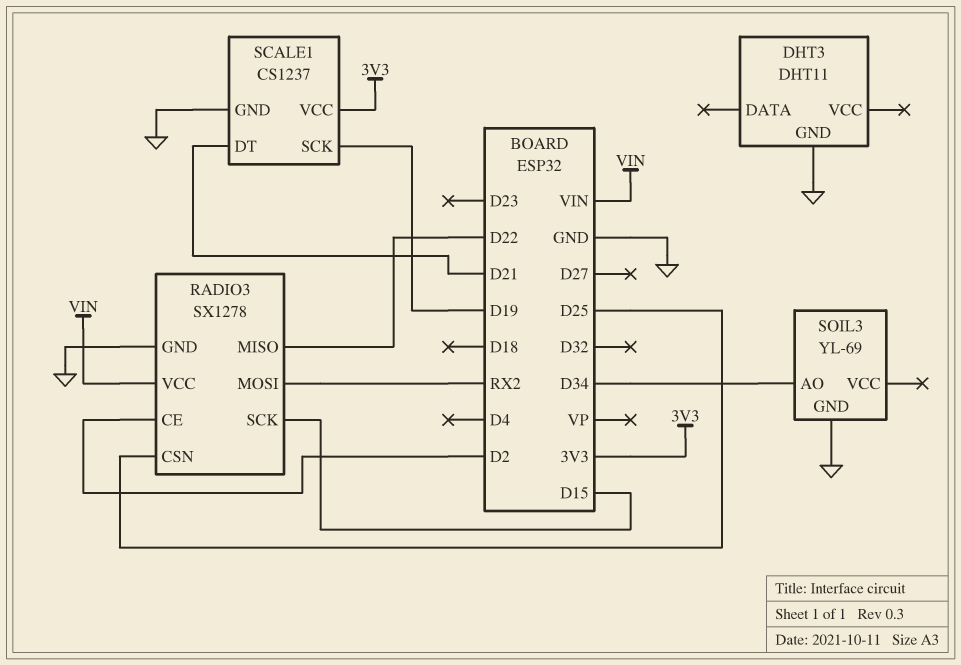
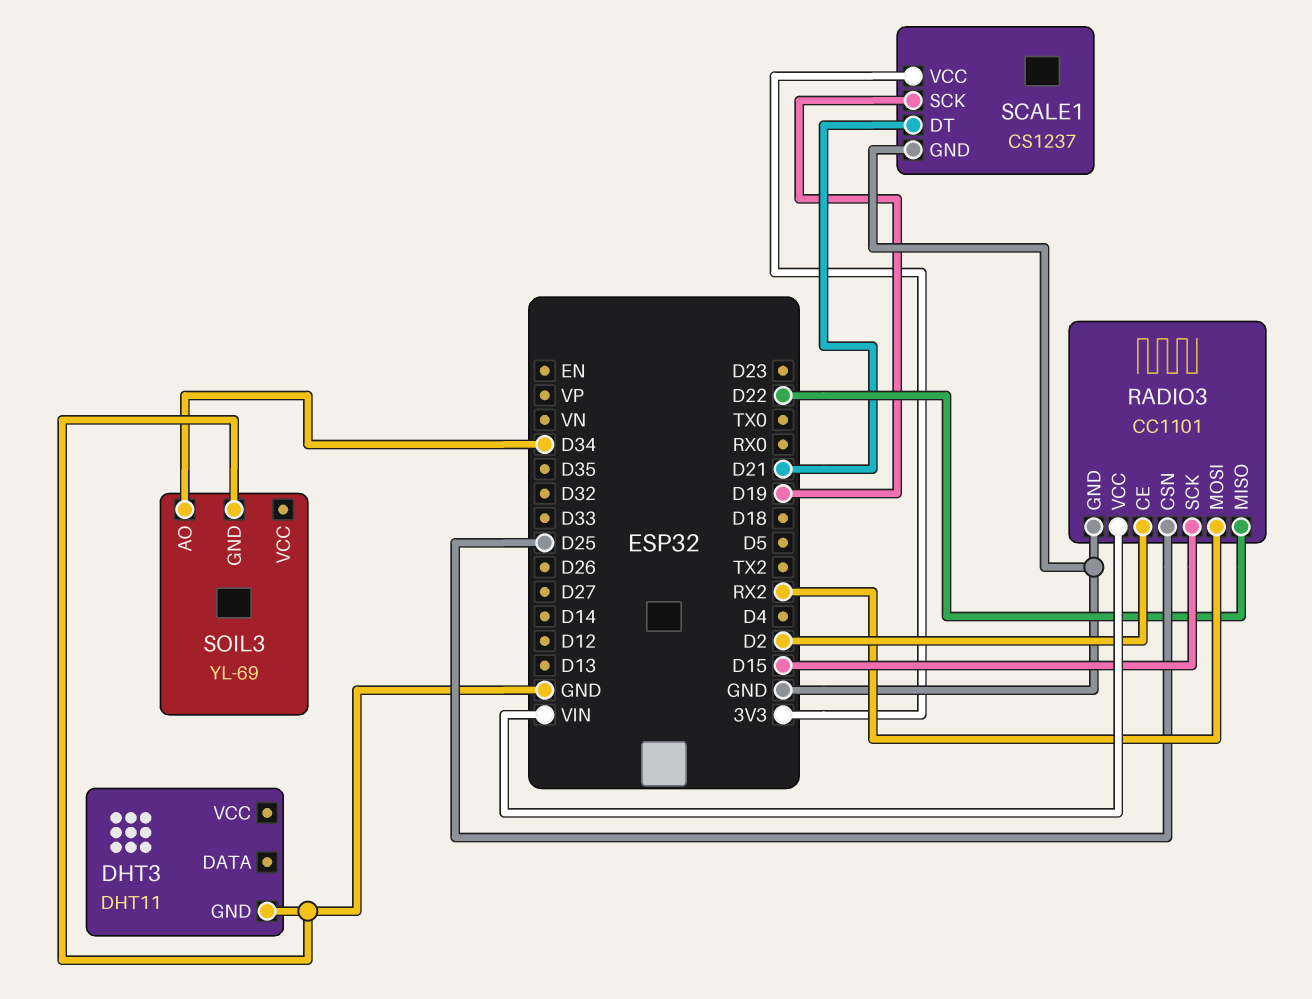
RADIO3: SX1278 -> CC1101

